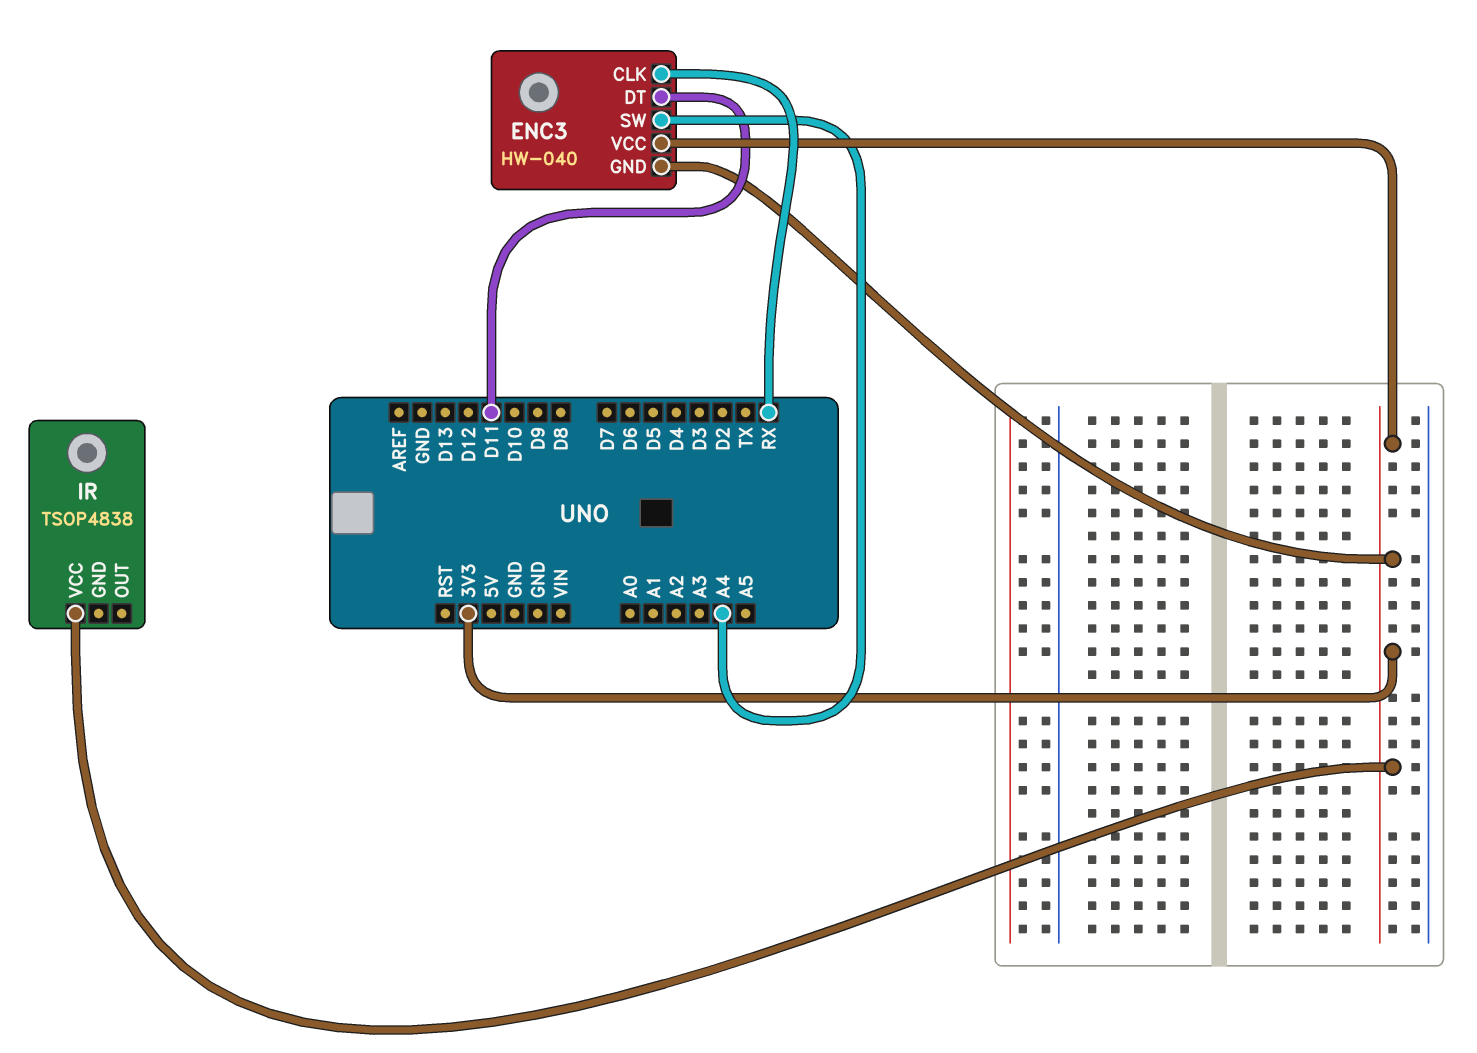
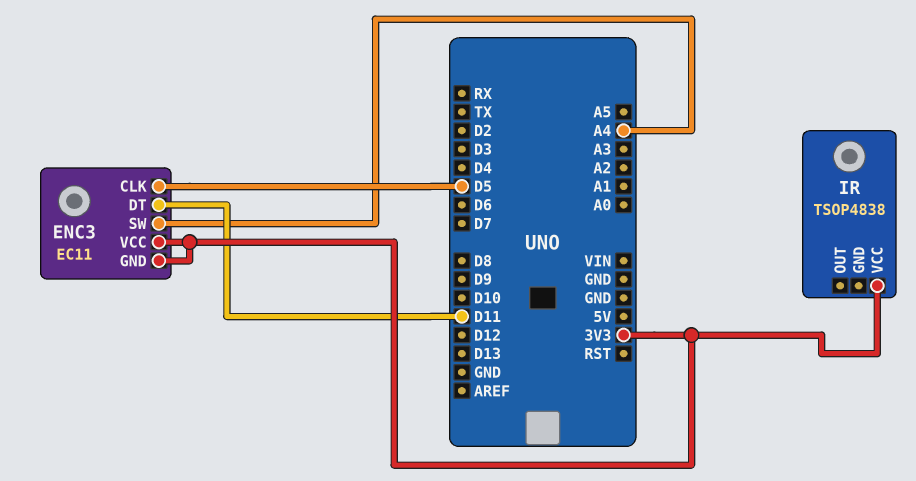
ENC3: HW-040 -> EC11
ENC3 pin CLK: RX -> D5

